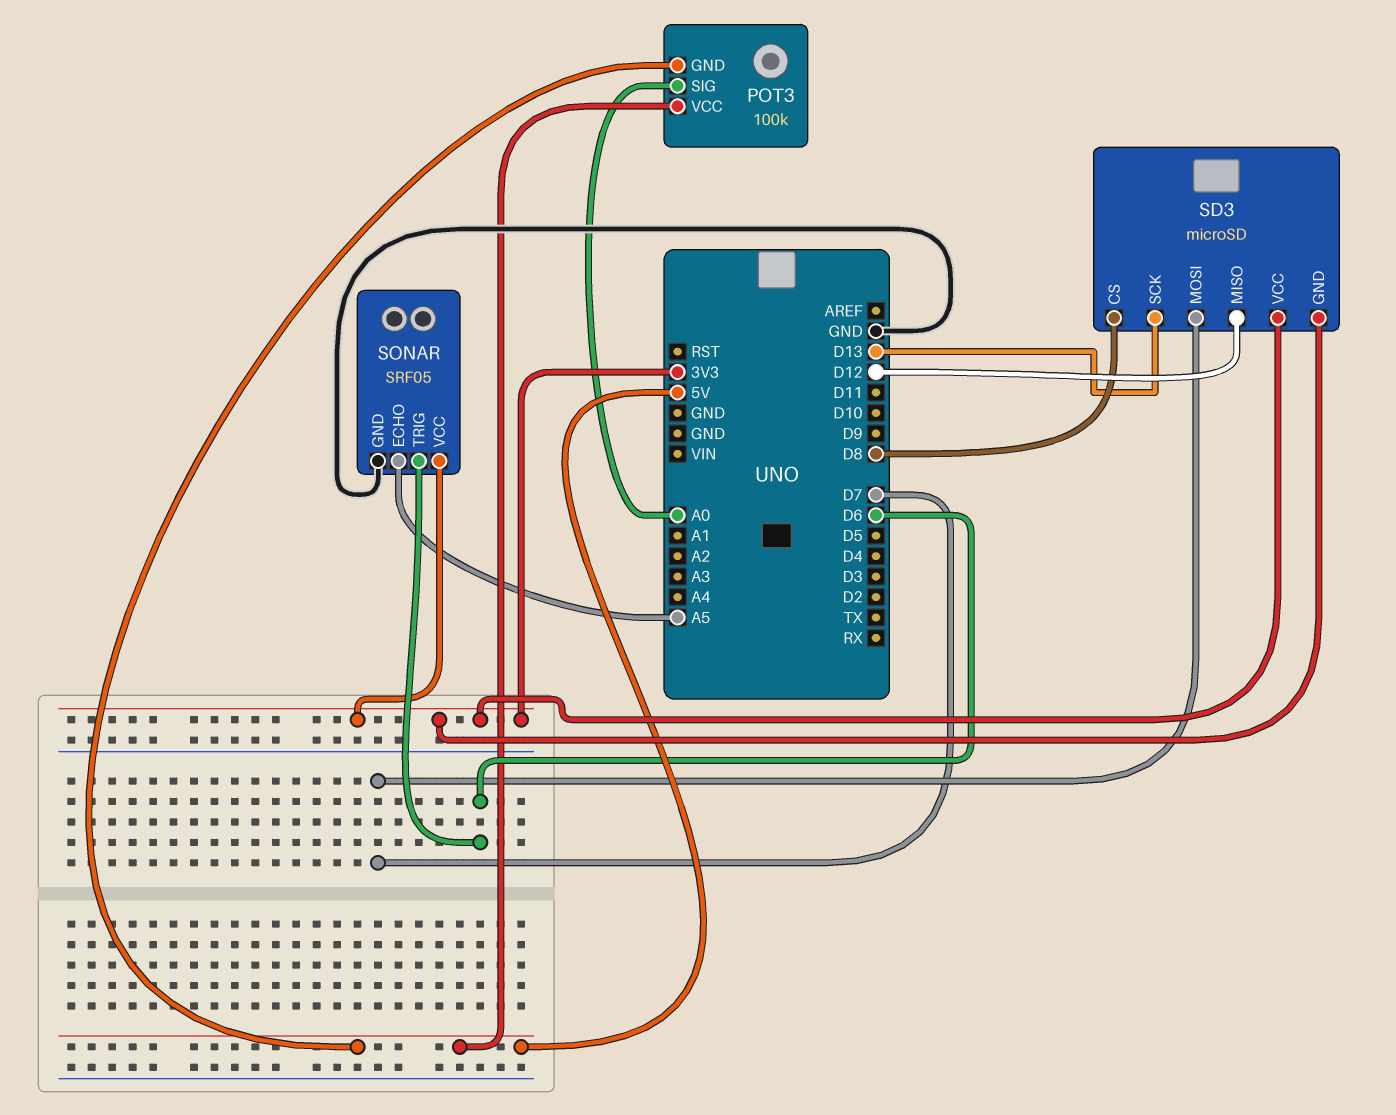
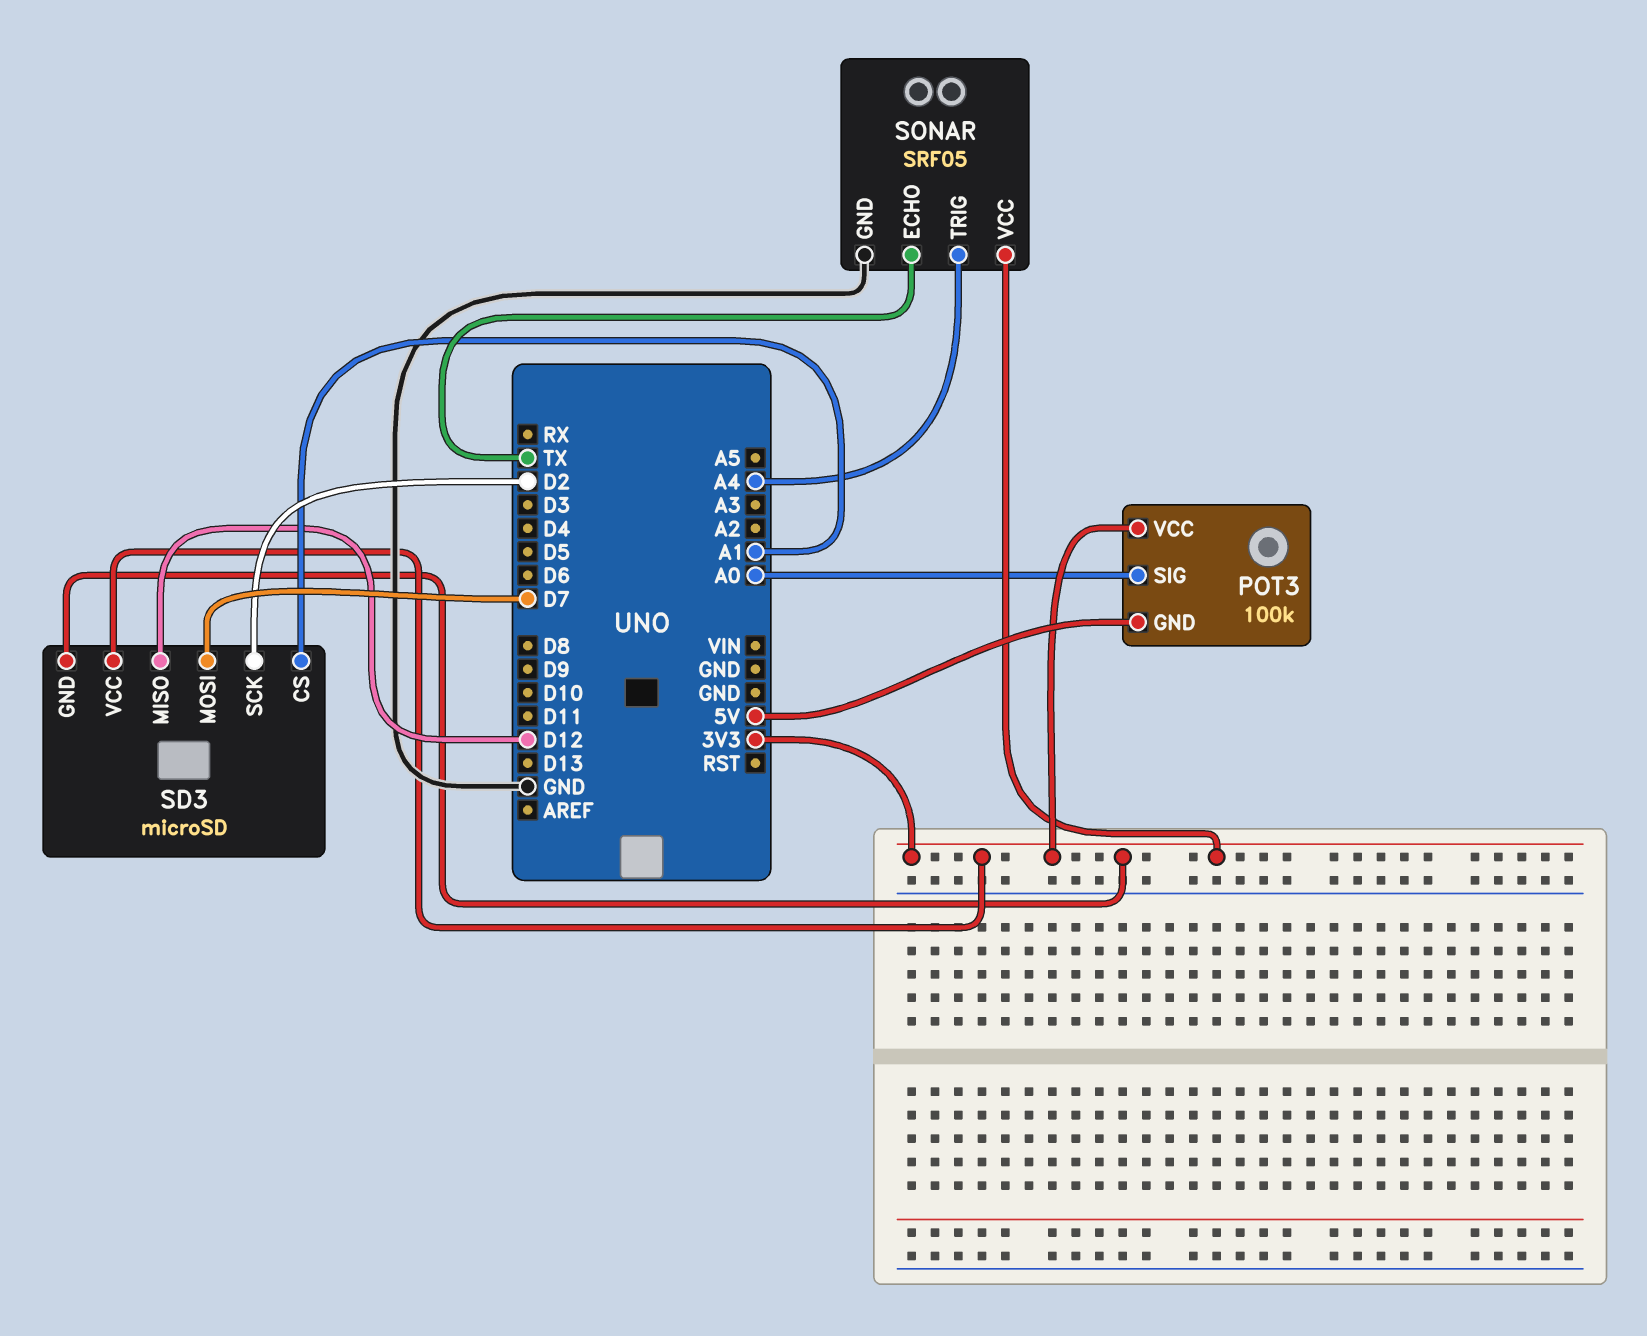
POT3 pin VCC: 5V -> 3V3
SD3 pin CS: D8 -> A1
SD3 pin SCK: D13 -> D2
SONAR pin ECHO: A5 -> TX
SONAR pin TRIG: D6 -> A4

